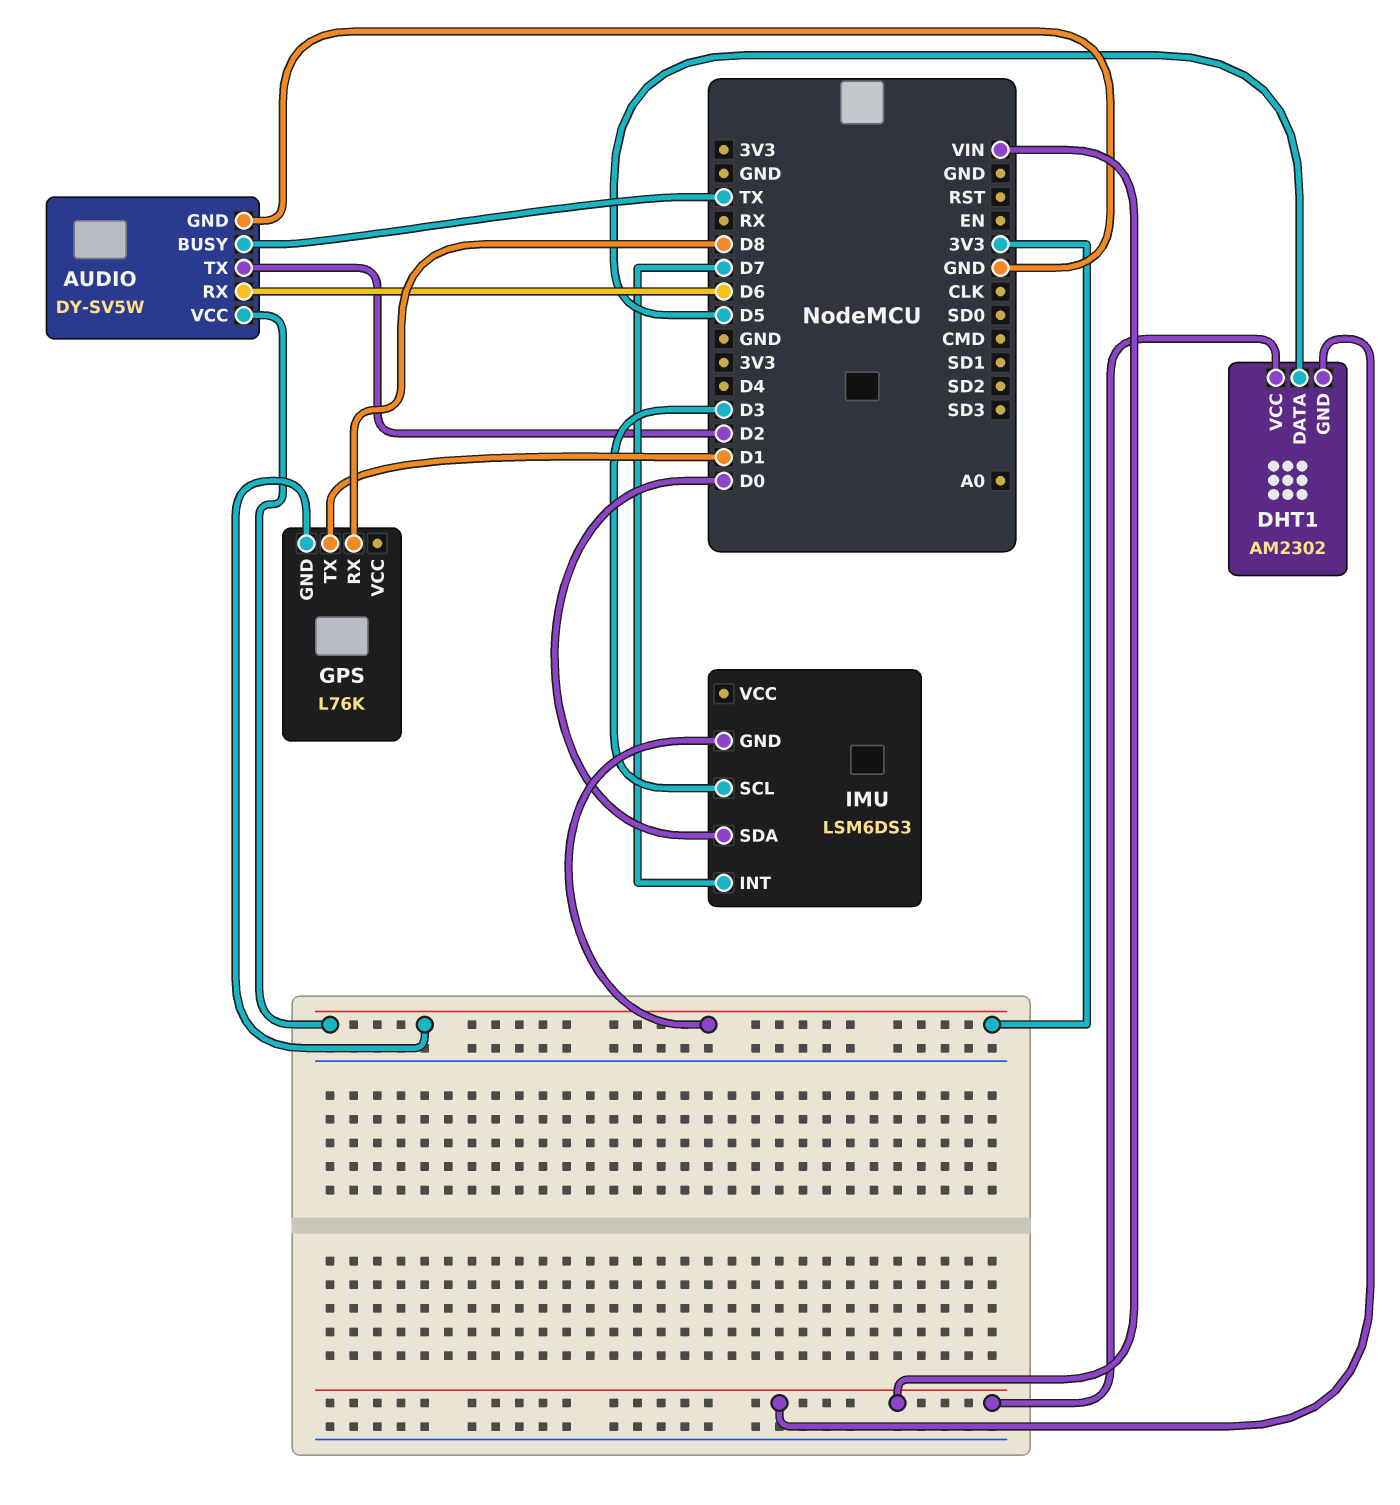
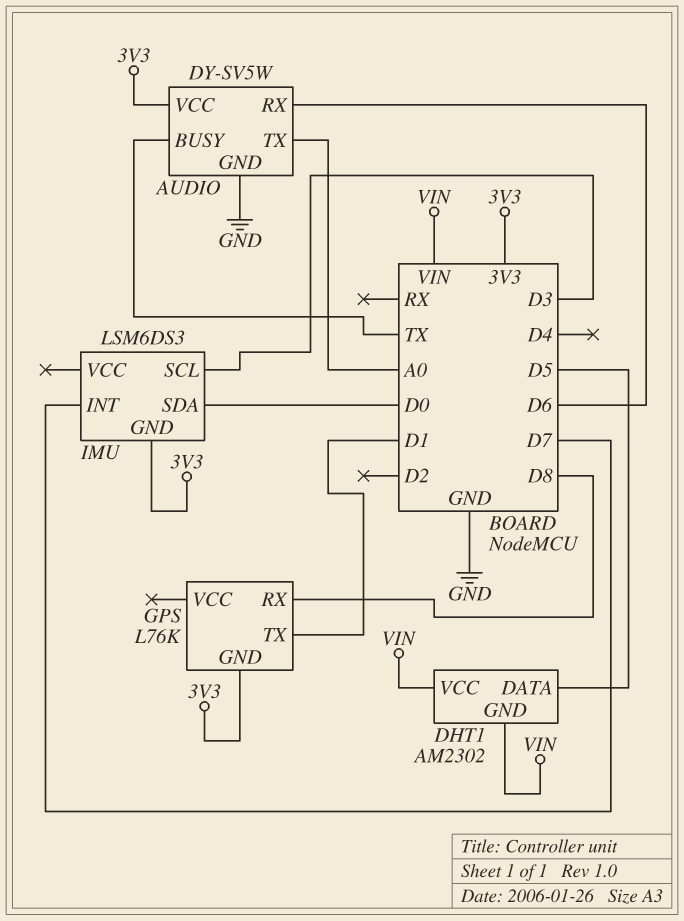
AUDIO pin TX: D2 -> A0

